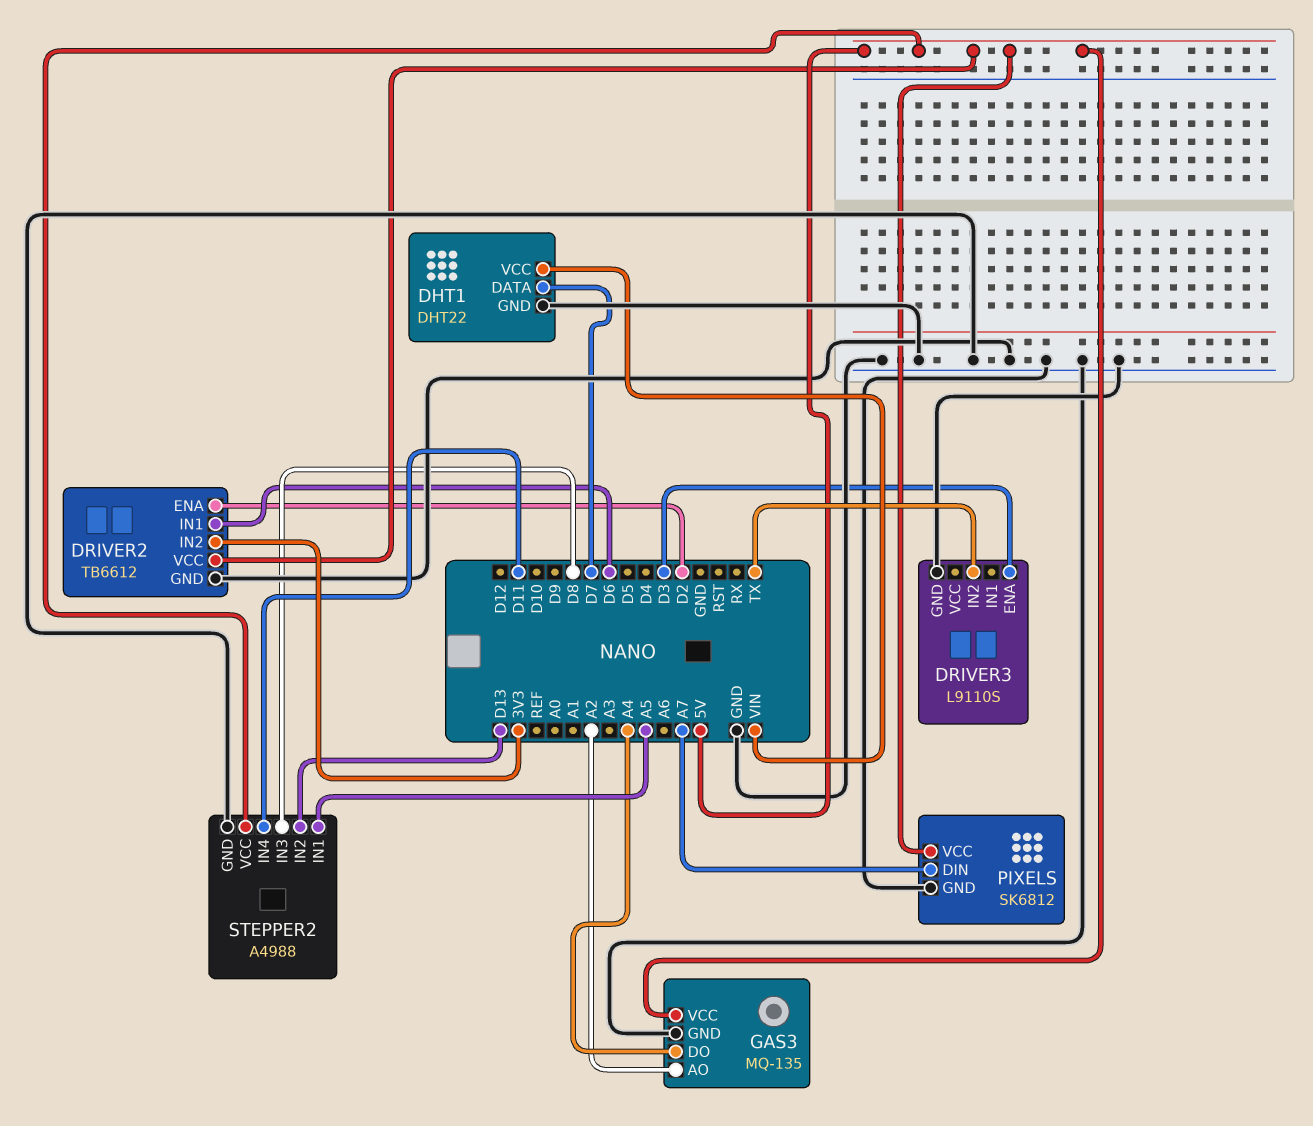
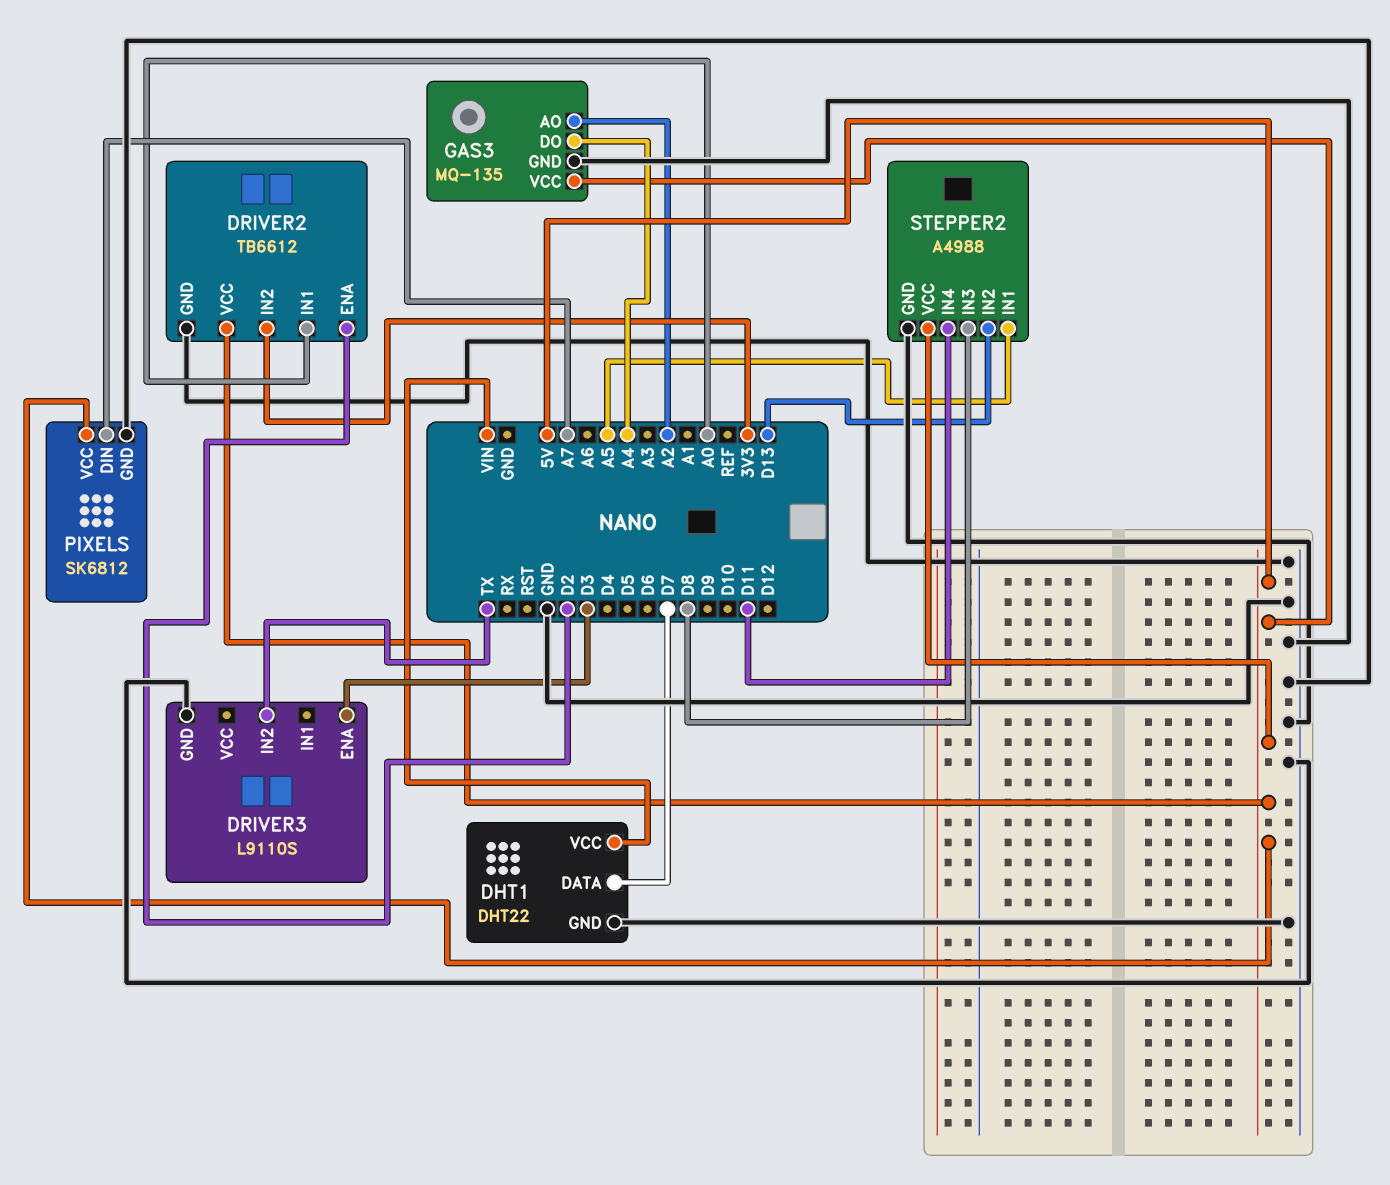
DRIVER2 pin IN1: D6 -> A0

